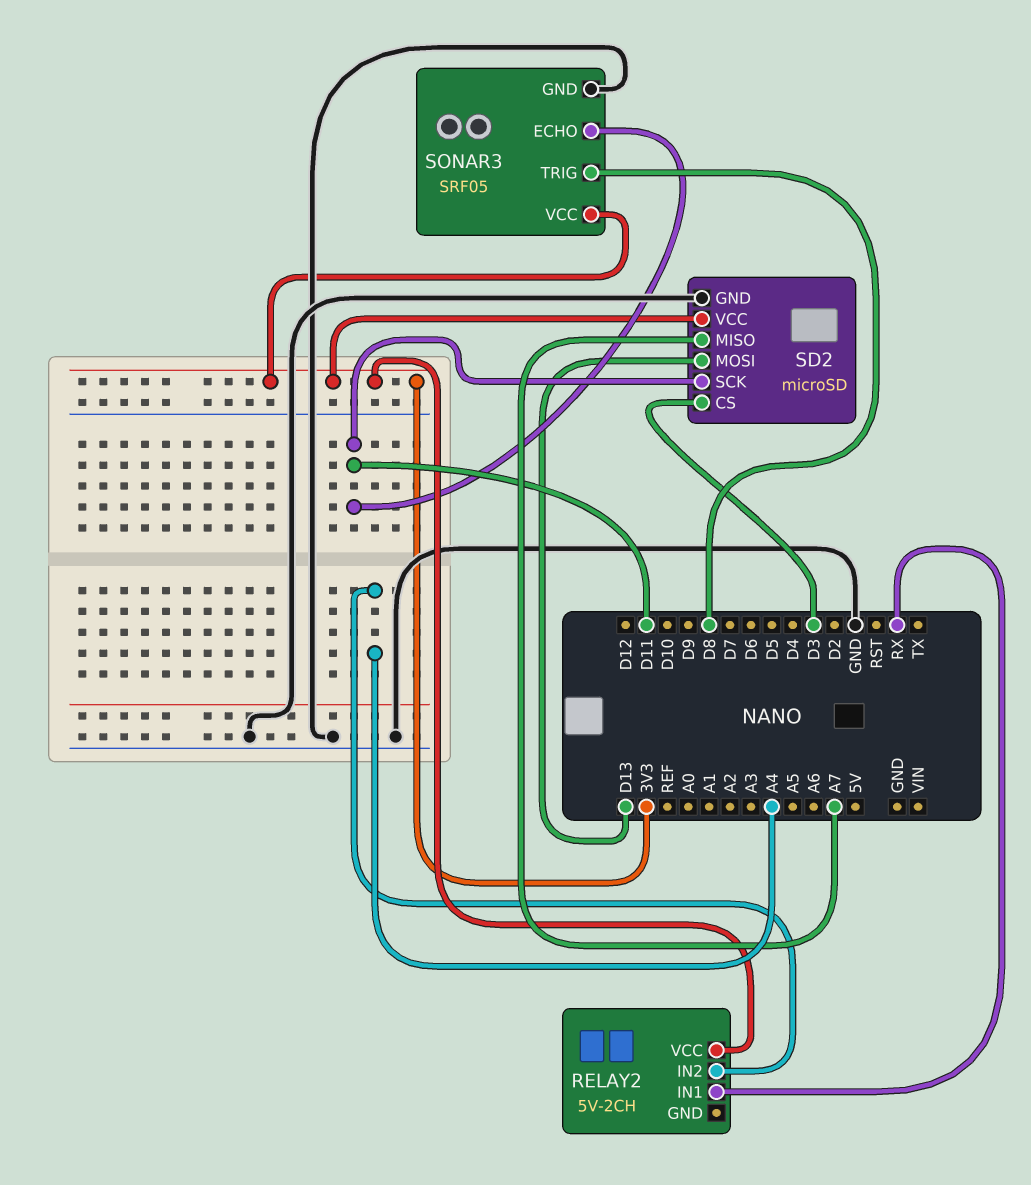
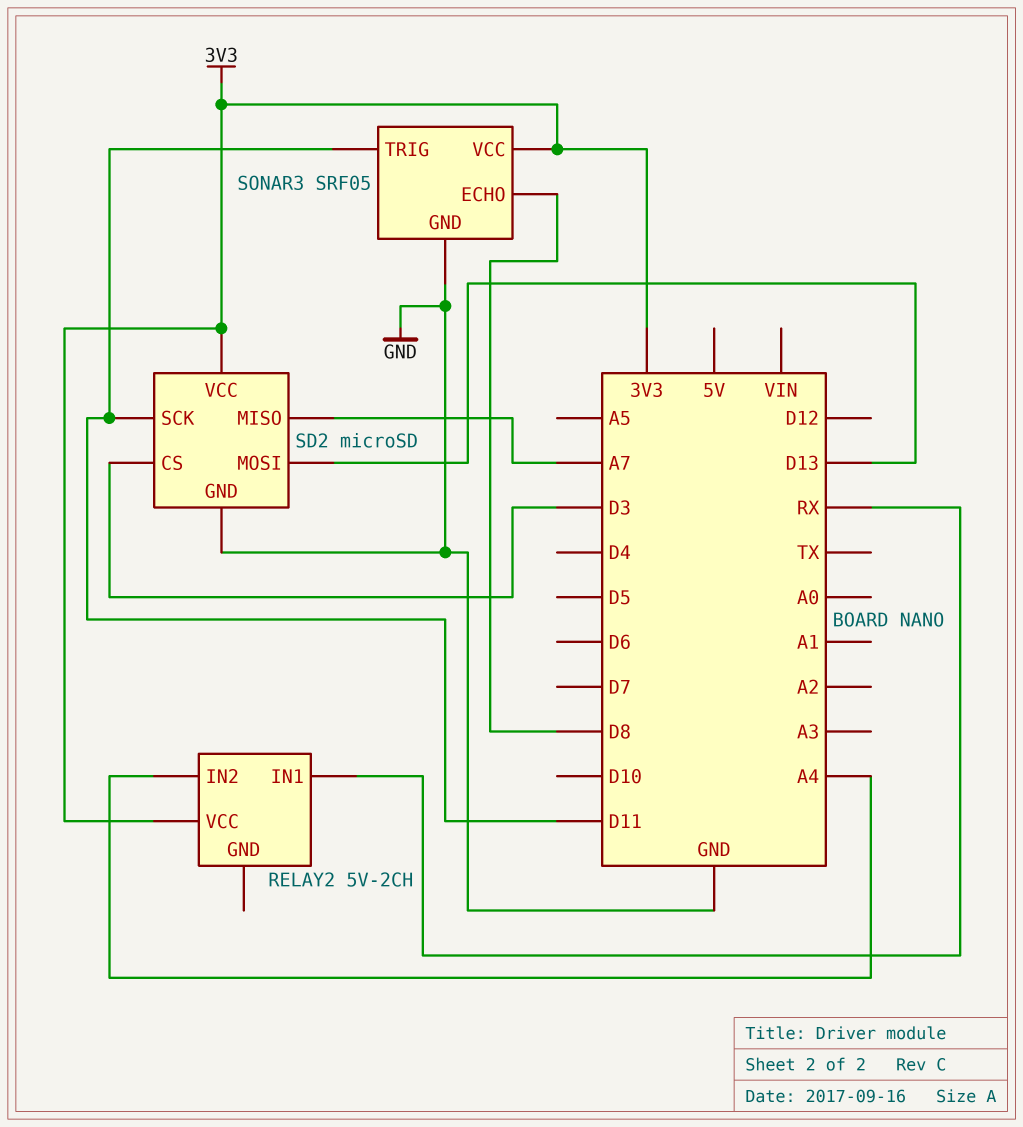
SONAR3 pin ECHO: D11 -> D8
SONAR3 pin TRIG: D8 -> D11

